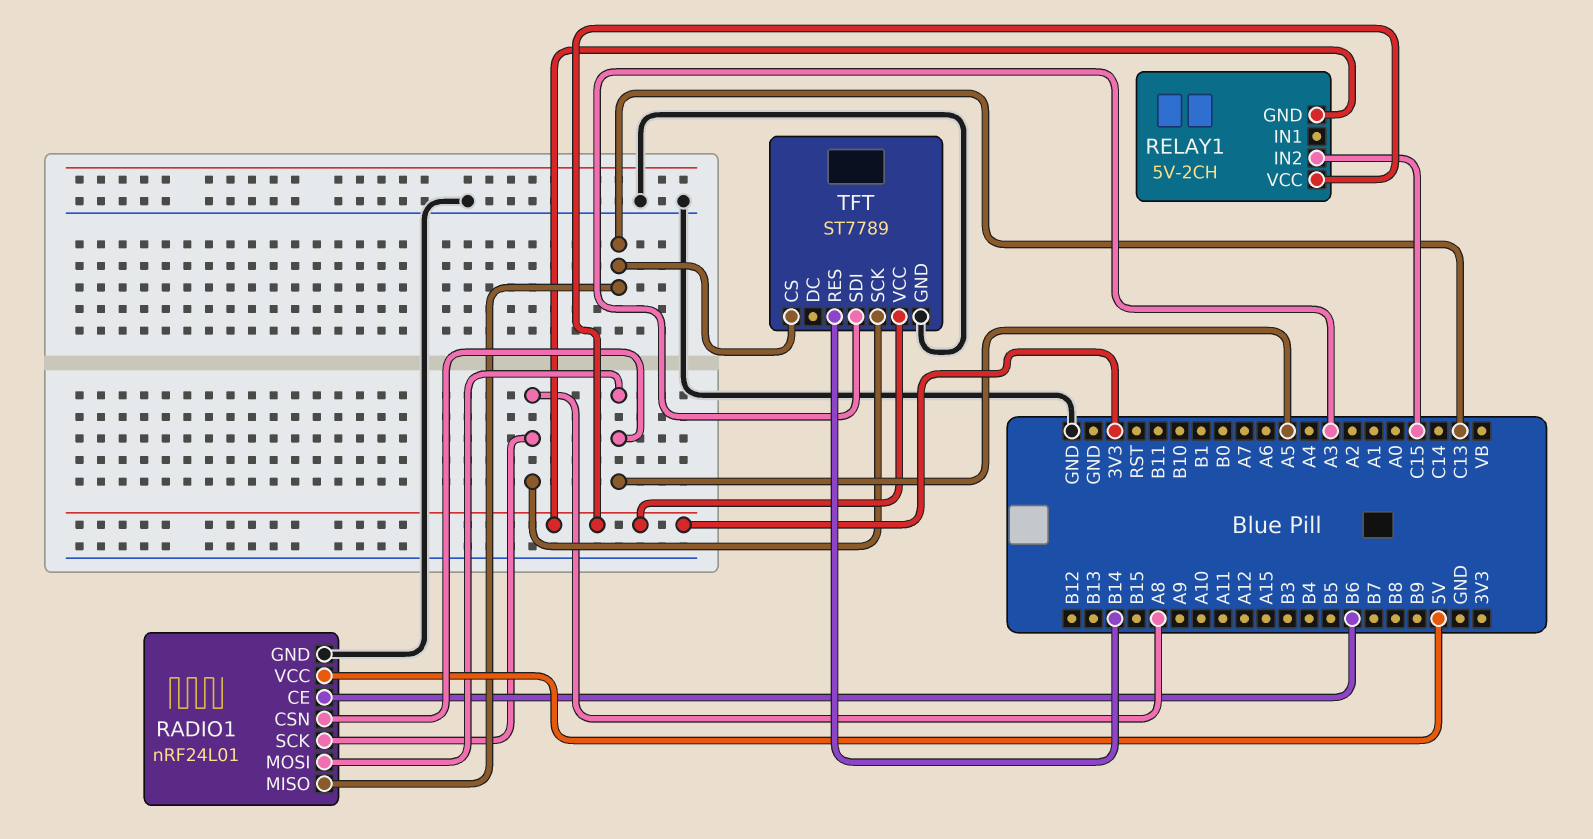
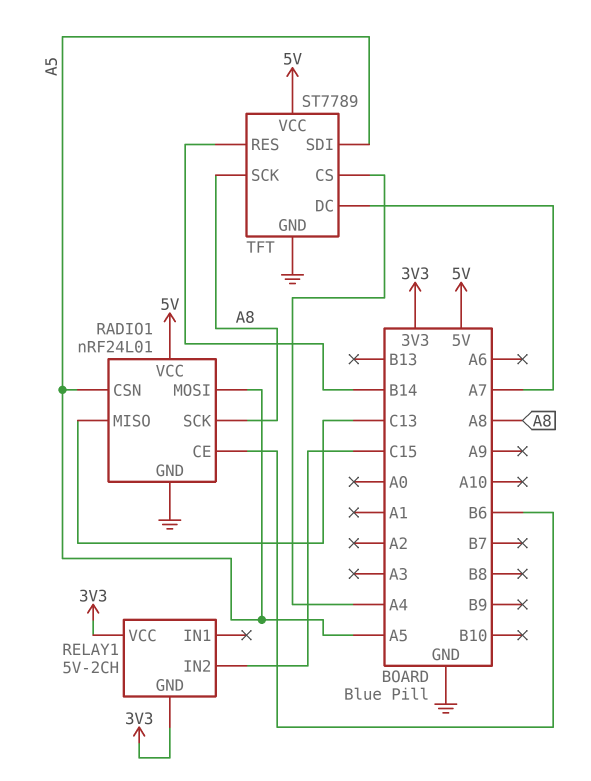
TFT pin CS: C13 -> A4
TFT pin DC: none -> A7
TFT pin SDI: A3 -> A5
TFT pin VCC: 3V3 -> 5V

